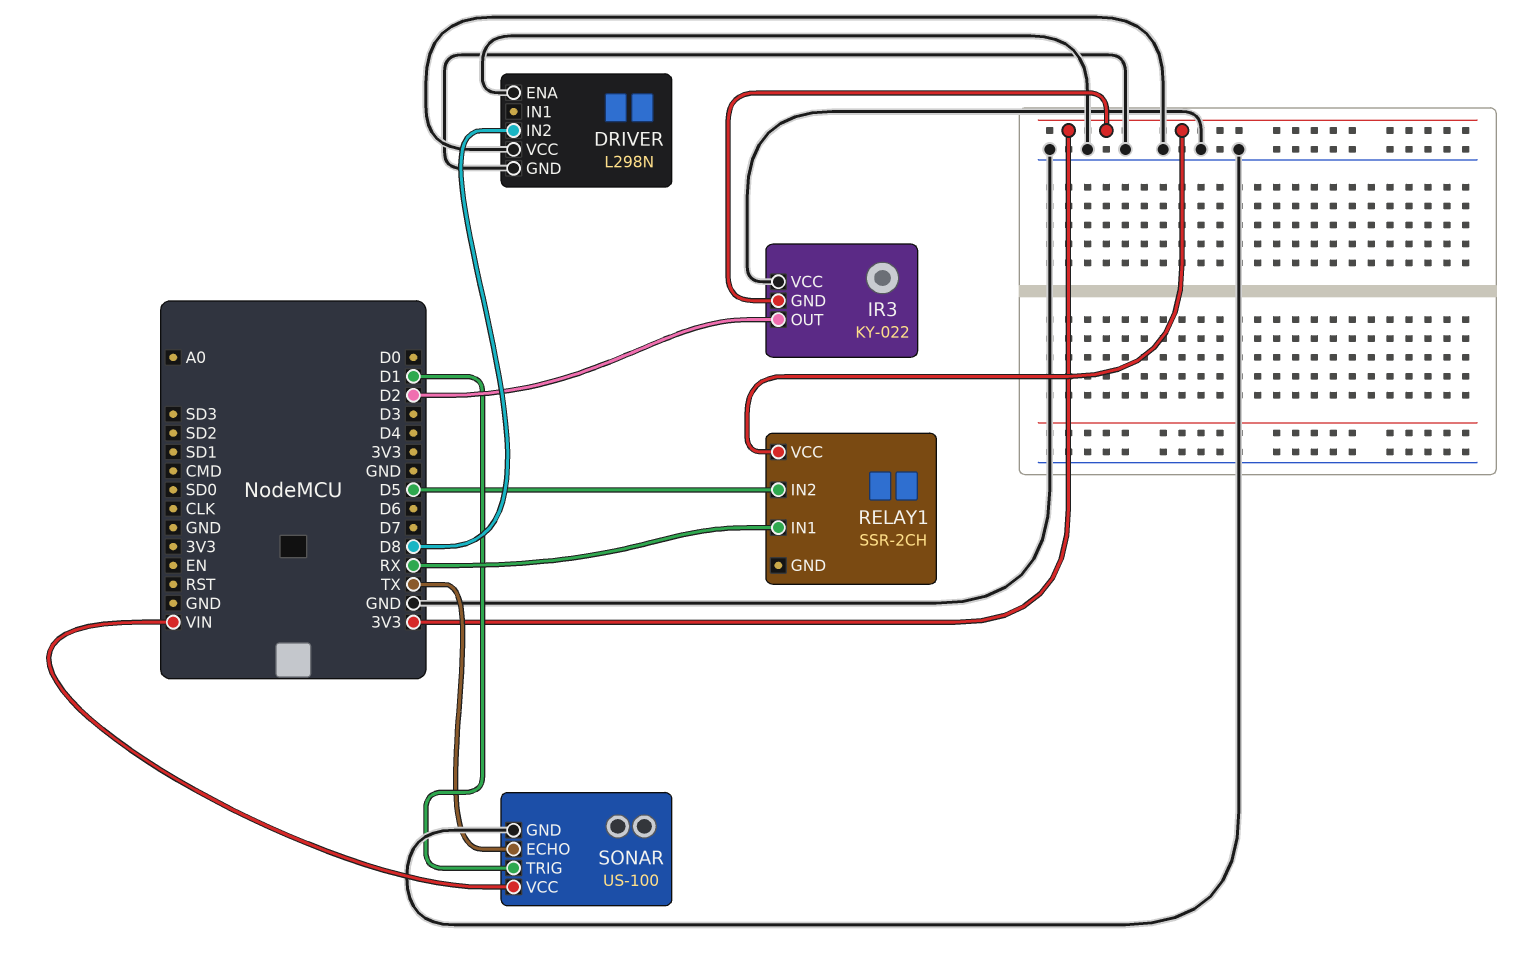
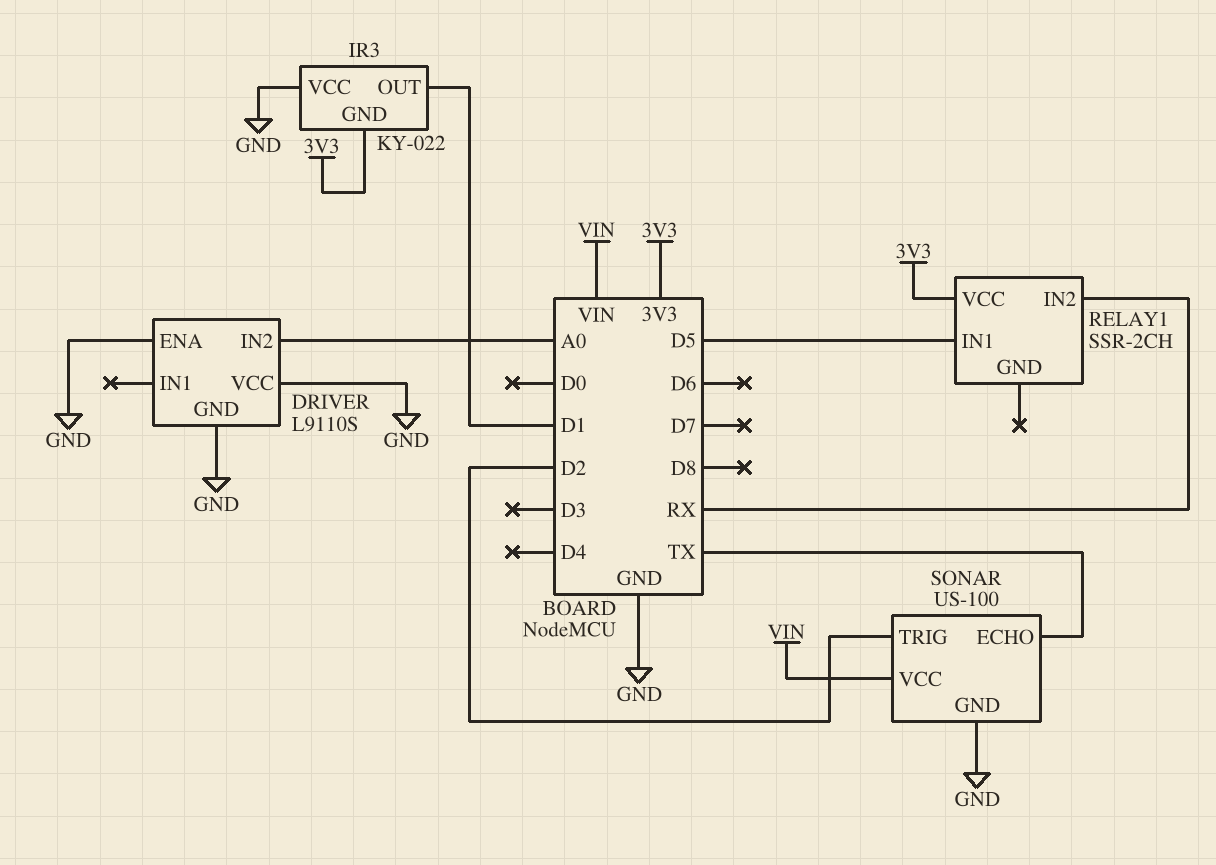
DRIVER: L298N -> L9110S
DRIVER pin IN2: D8 -> A0
IR3 pin OUT: D2 -> D1
RELAY1 pin IN1: RX -> D5
RELAY1 pin IN2: D5 -> RX
SONAR pin TRIG: D1 -> D2

